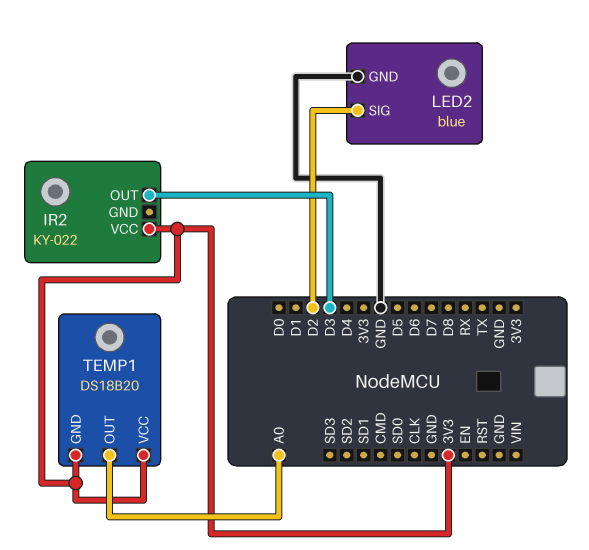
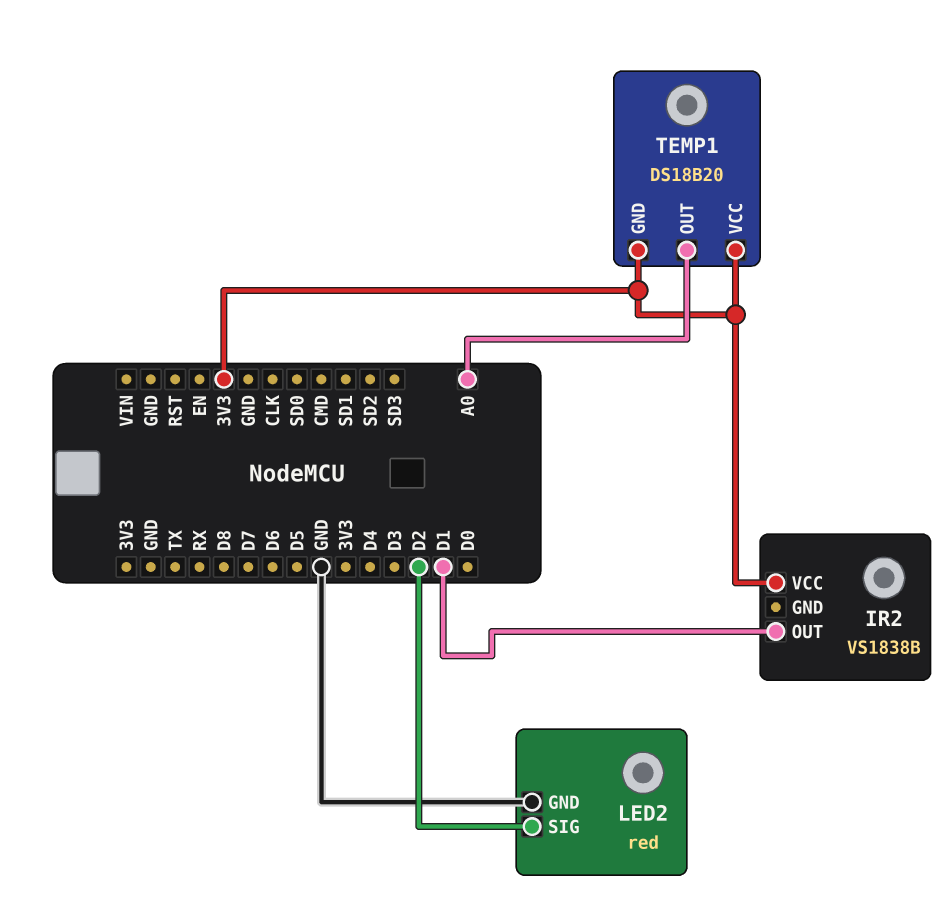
IR2: KY-022 -> VS1838B
IR2 pin OUT: D3 -> D1
LED2: blue -> red

